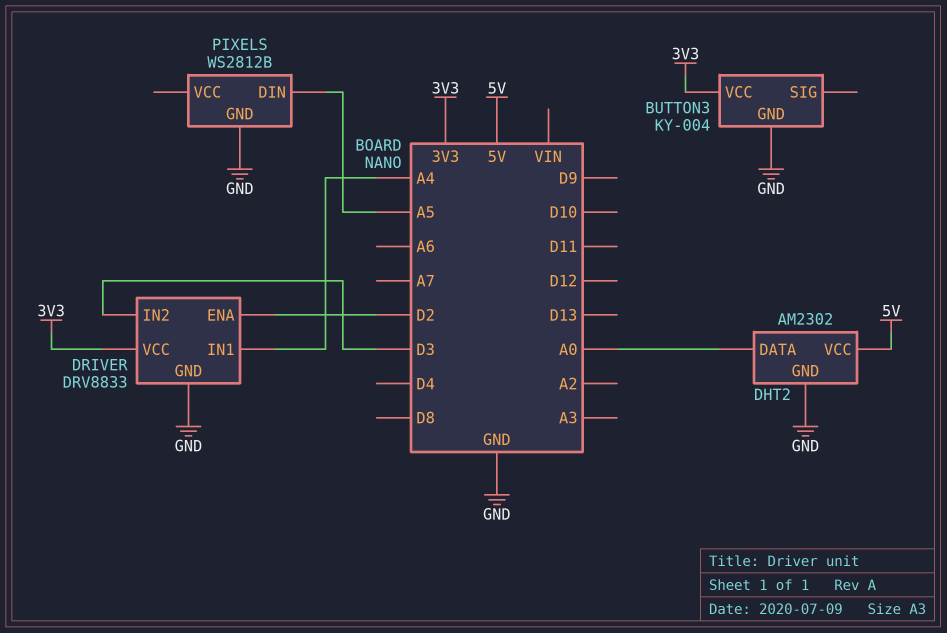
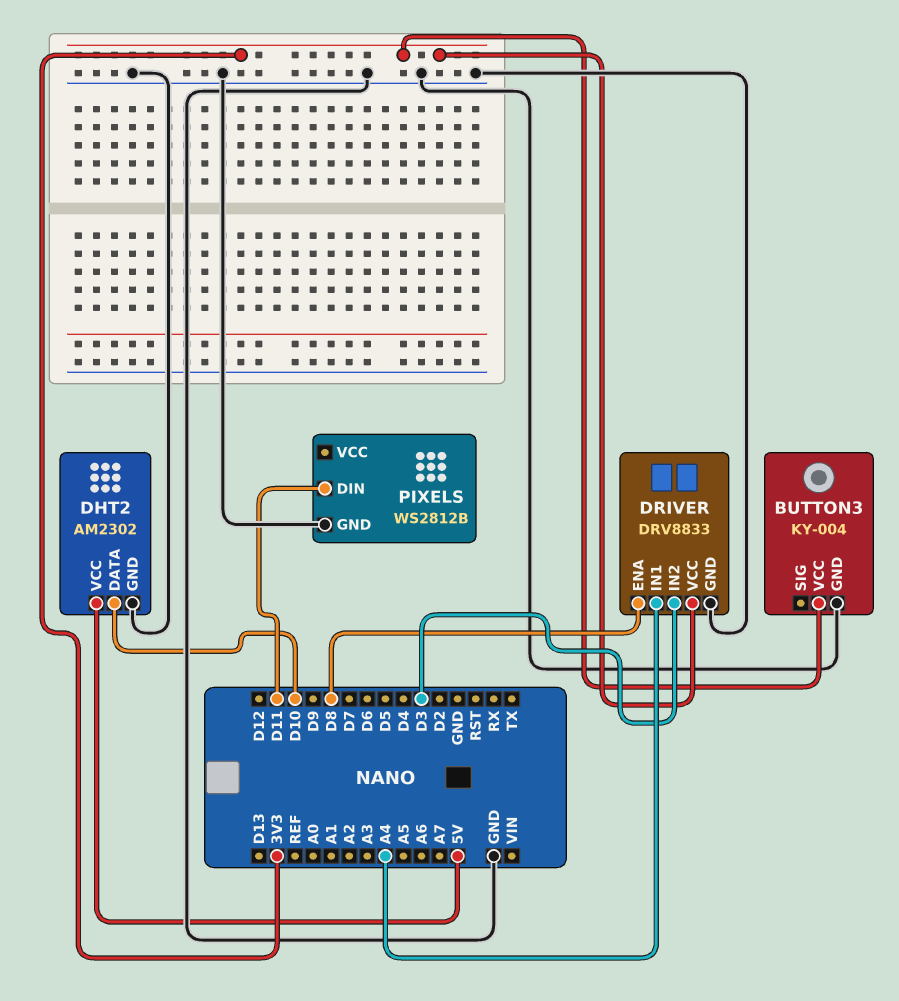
DHT2 pin DATA: A0 -> D10
DRIVER pin ENA: D2 -> D8
PIXELS pin DIN: A5 -> D11

